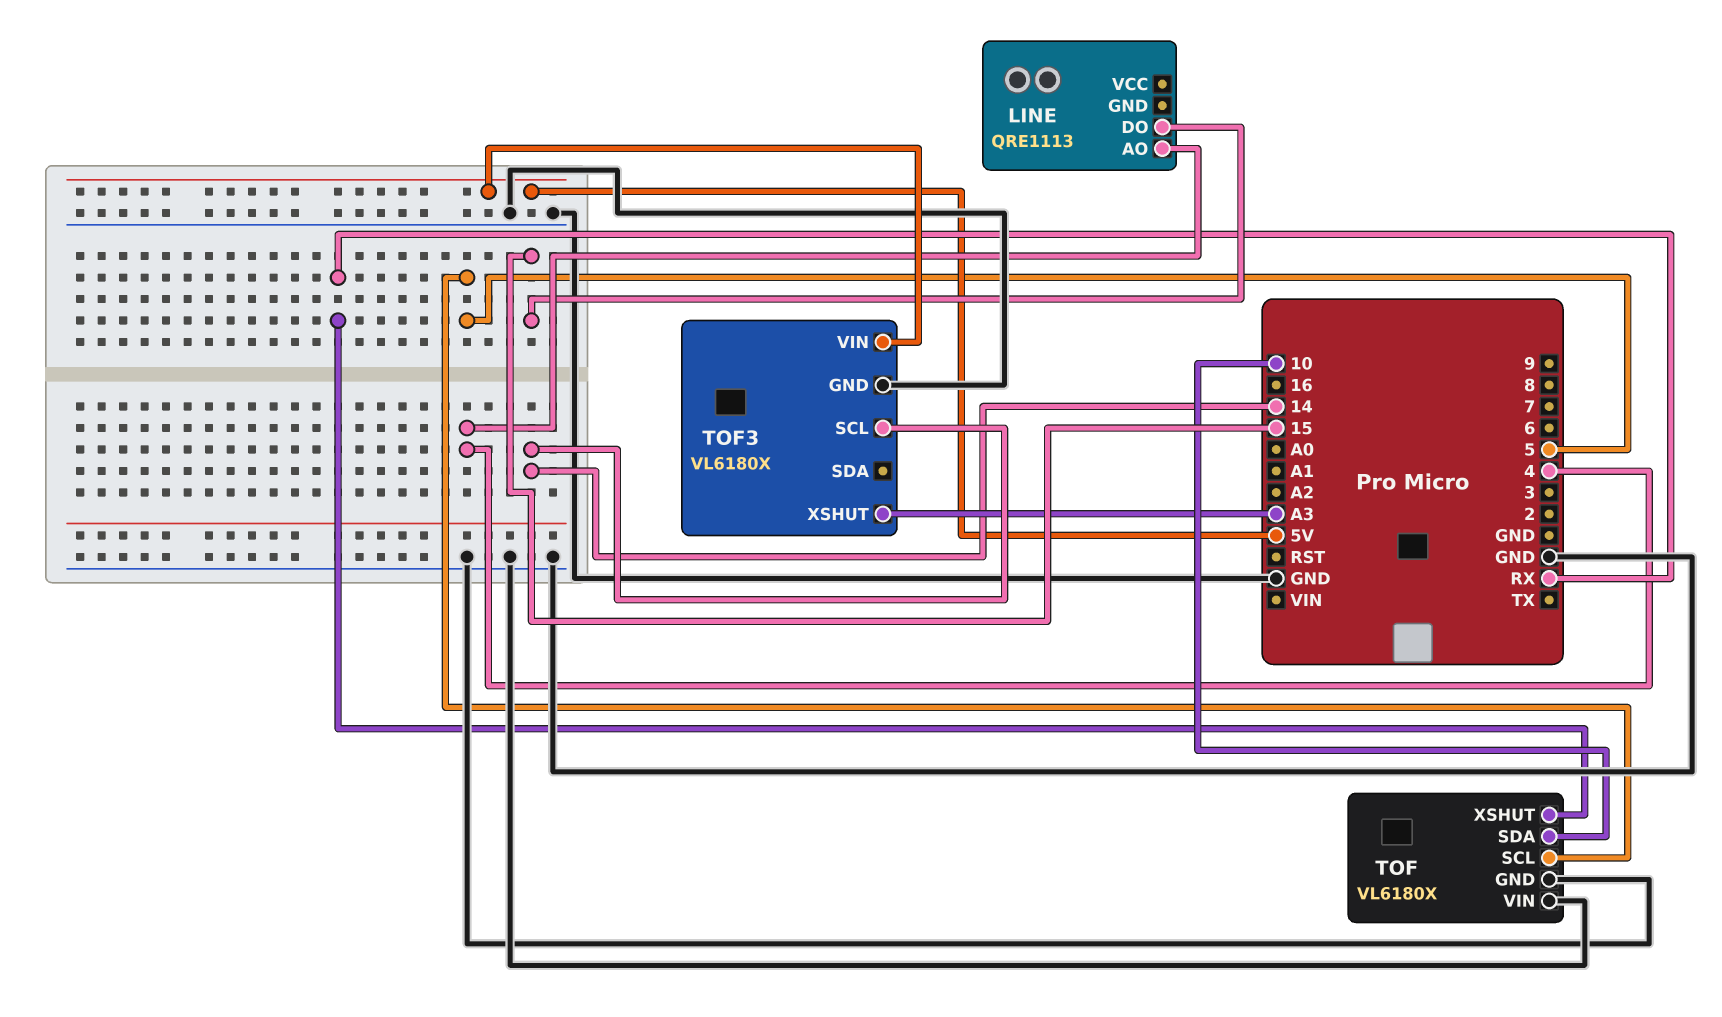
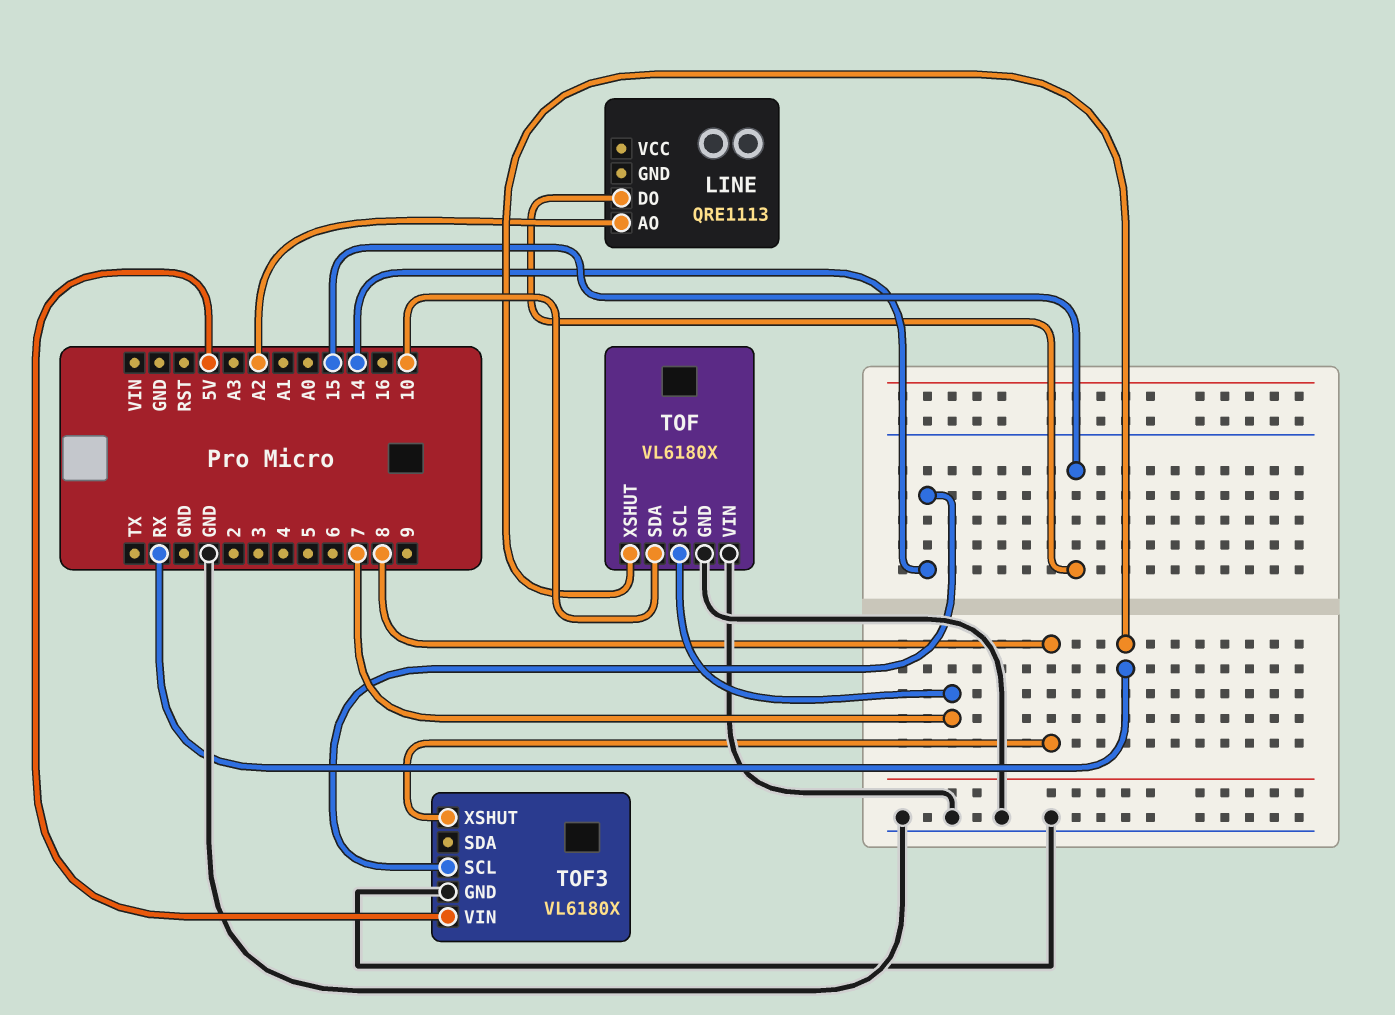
LINE pin AO: 4 -> A2
TOF pin SCL: 5 -> 7
TOF3 pin XSHUT: A3 -> 8

